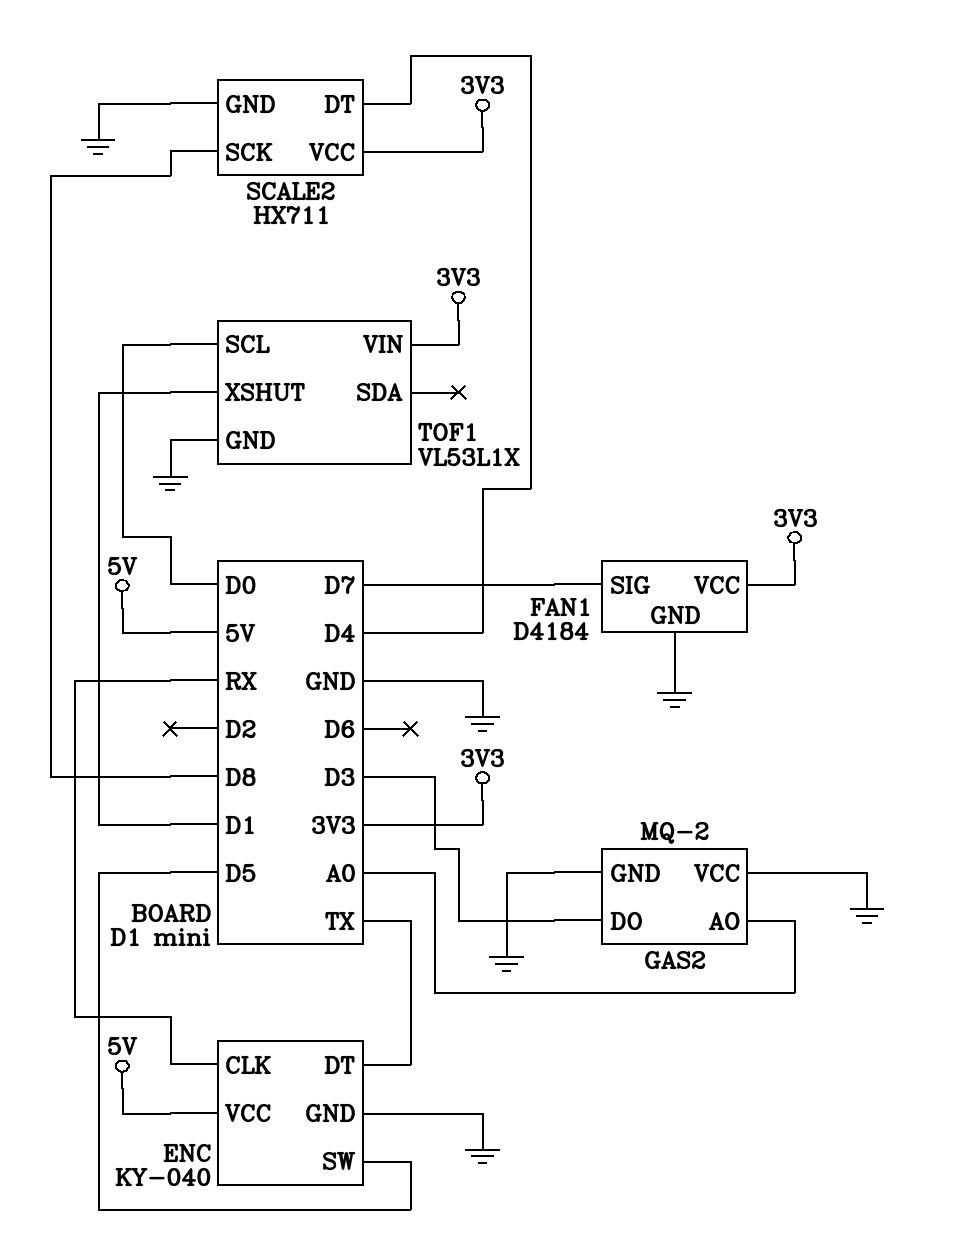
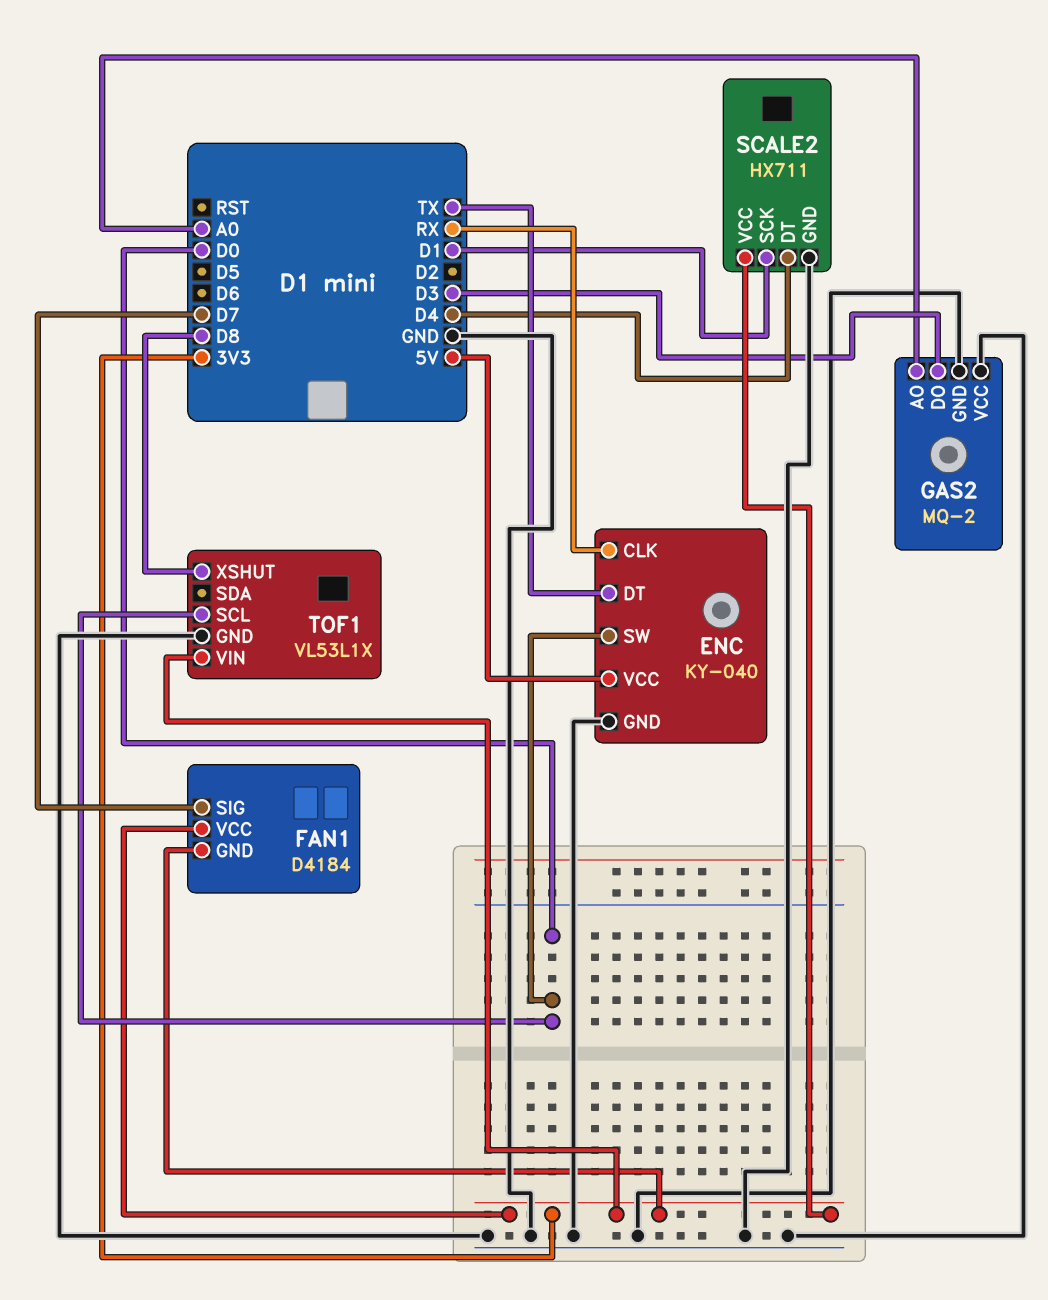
ENC pin SW: D5 -> D0
FAN1 pin GND: GND -> 3V3
SCALE2 pin SCK: D8 -> D1
TOF1 pin XSHUT: D1 -> D8

